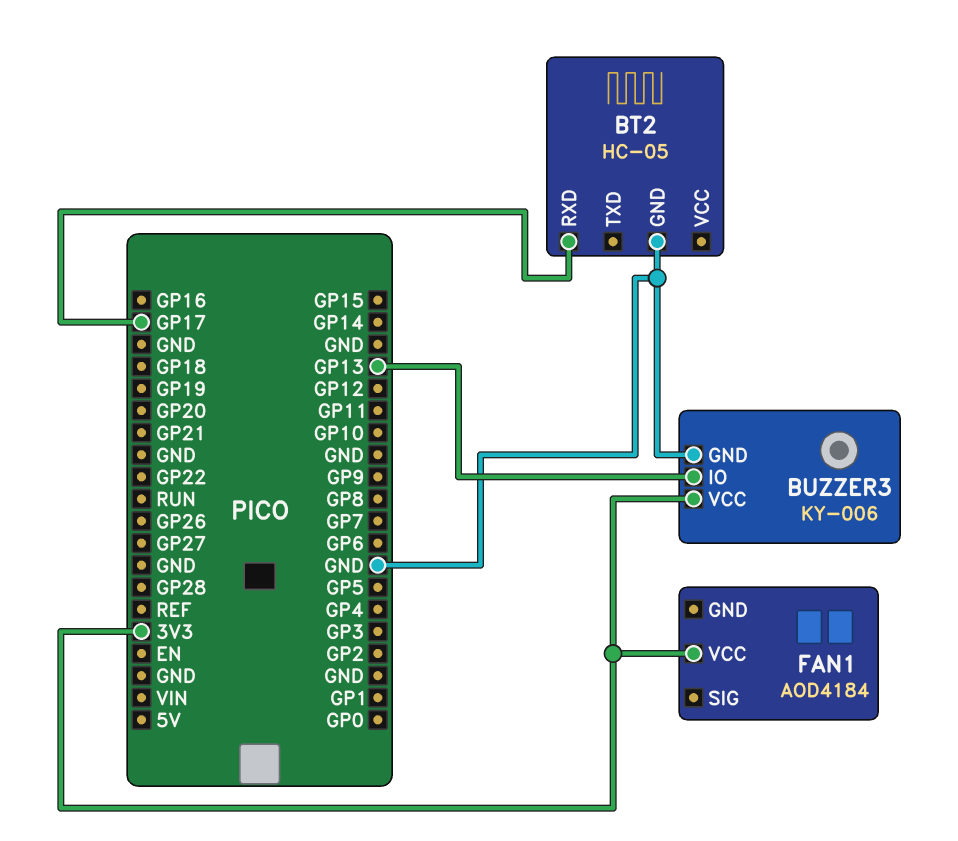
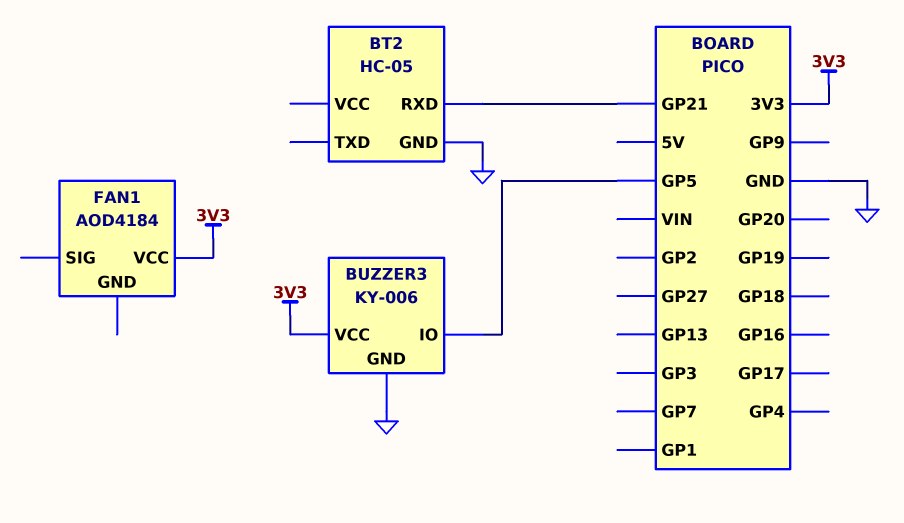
BT2 pin RXD: GP17 -> GP21
BUZZER3 pin IO: GP13 -> GP5

